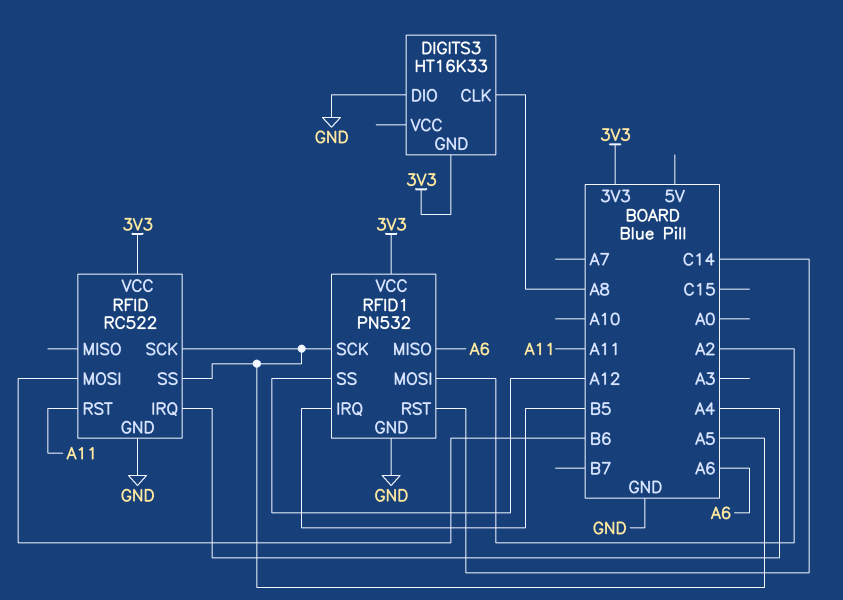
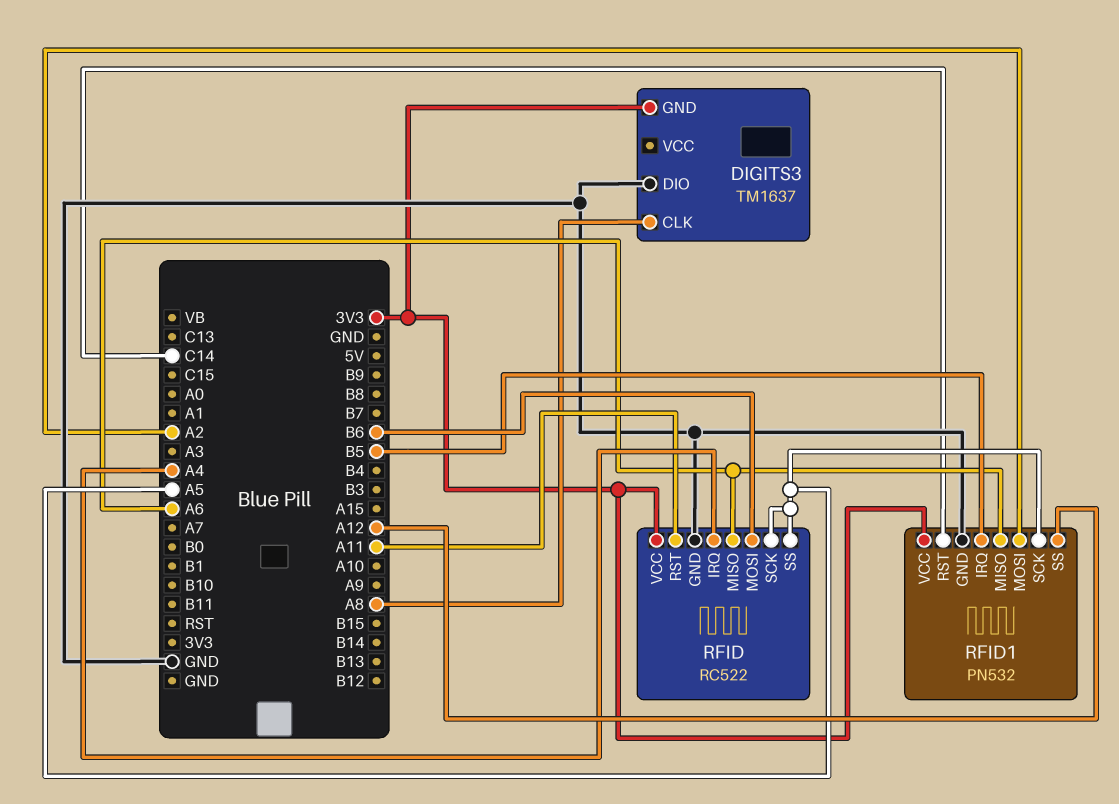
DIGITS3: HT16K33 -> TM1637
RFID pin MISO: none -> A6

